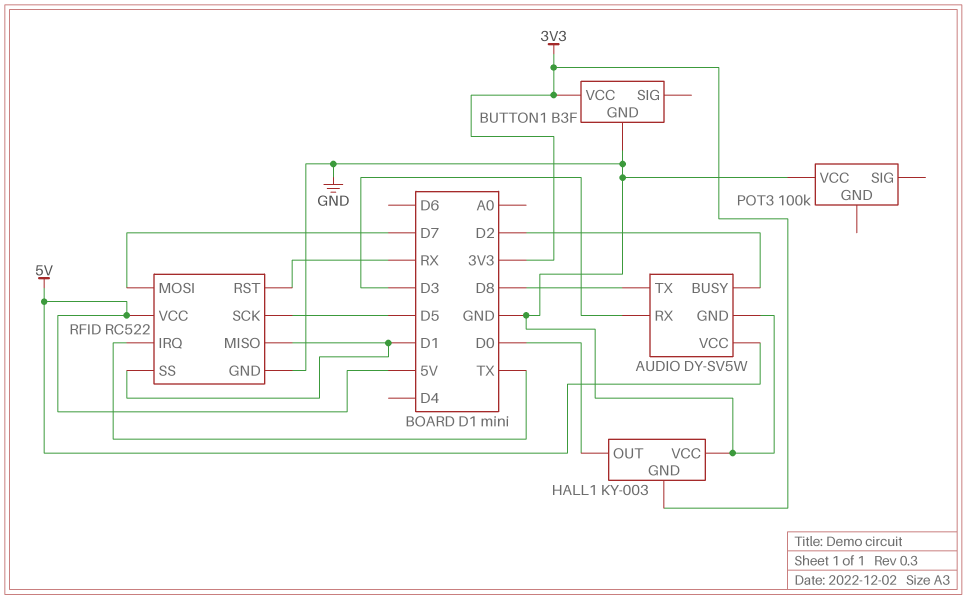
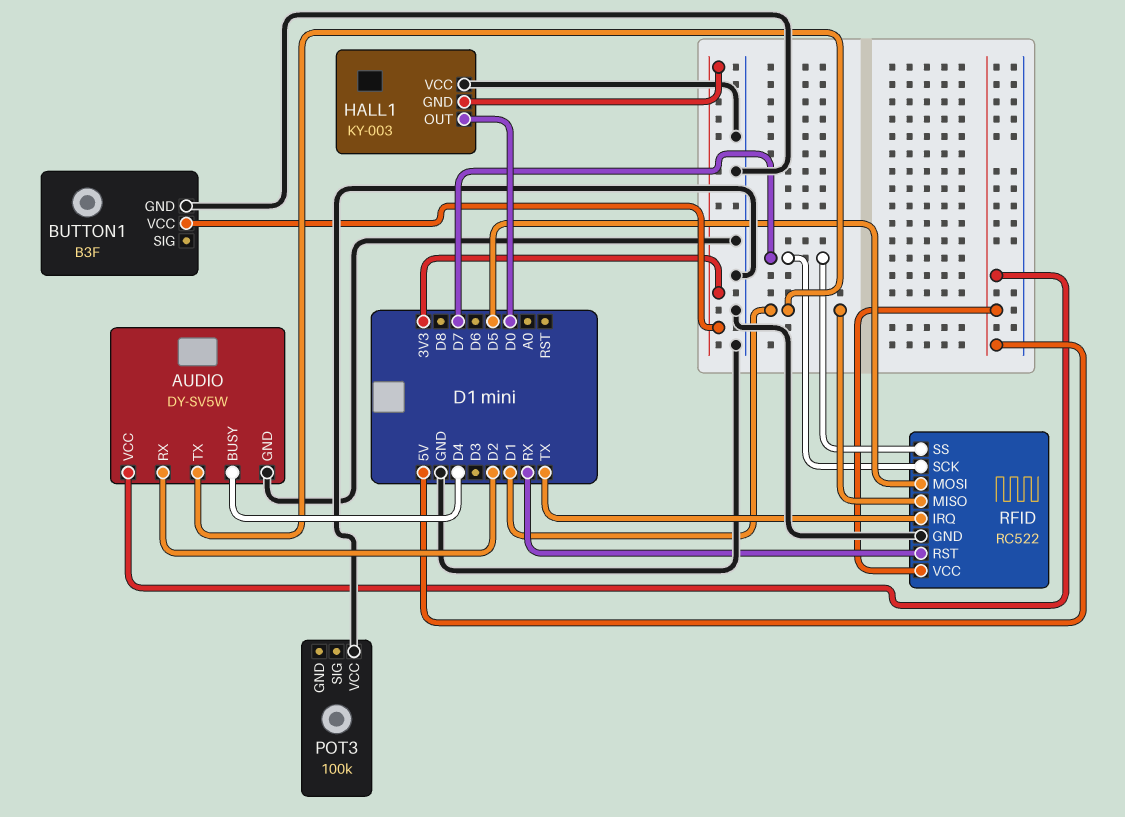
AUDIO pin BUSY: D2 -> D4
AUDIO pin RX: D3 -> D2
AUDIO pin TX: D8 -> D1
RFID pin MOSI: D7 -> D5
RFID pin SCK: D5 -> D7
RFID pin SS: D1 -> D7

